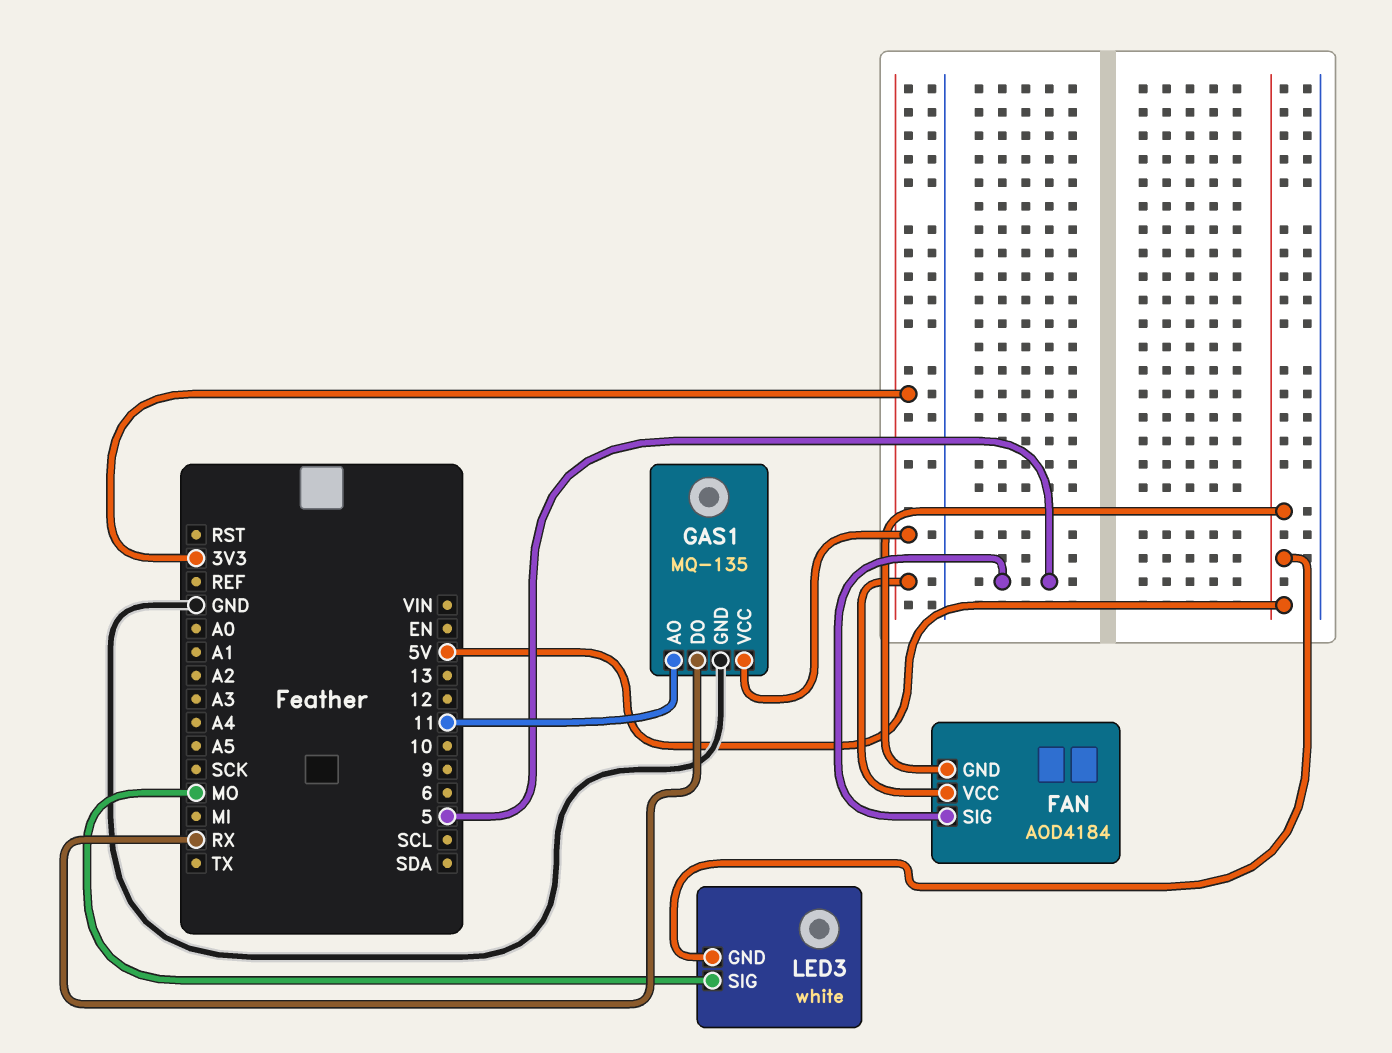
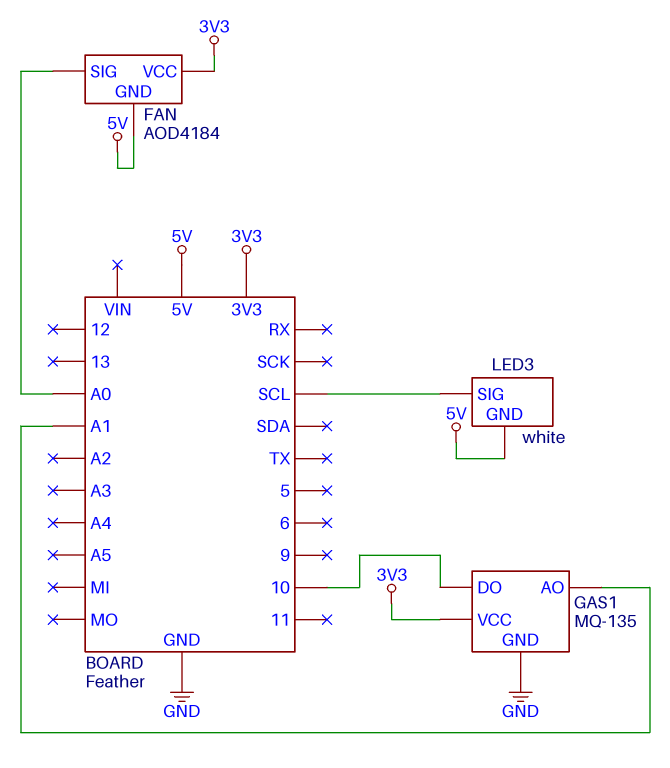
FAN pin SIG: 5 -> A0
GAS1 pin AO: 11 -> A1
GAS1 pin DO: RX -> 10
LED3 pin SIG: MO -> SCL

